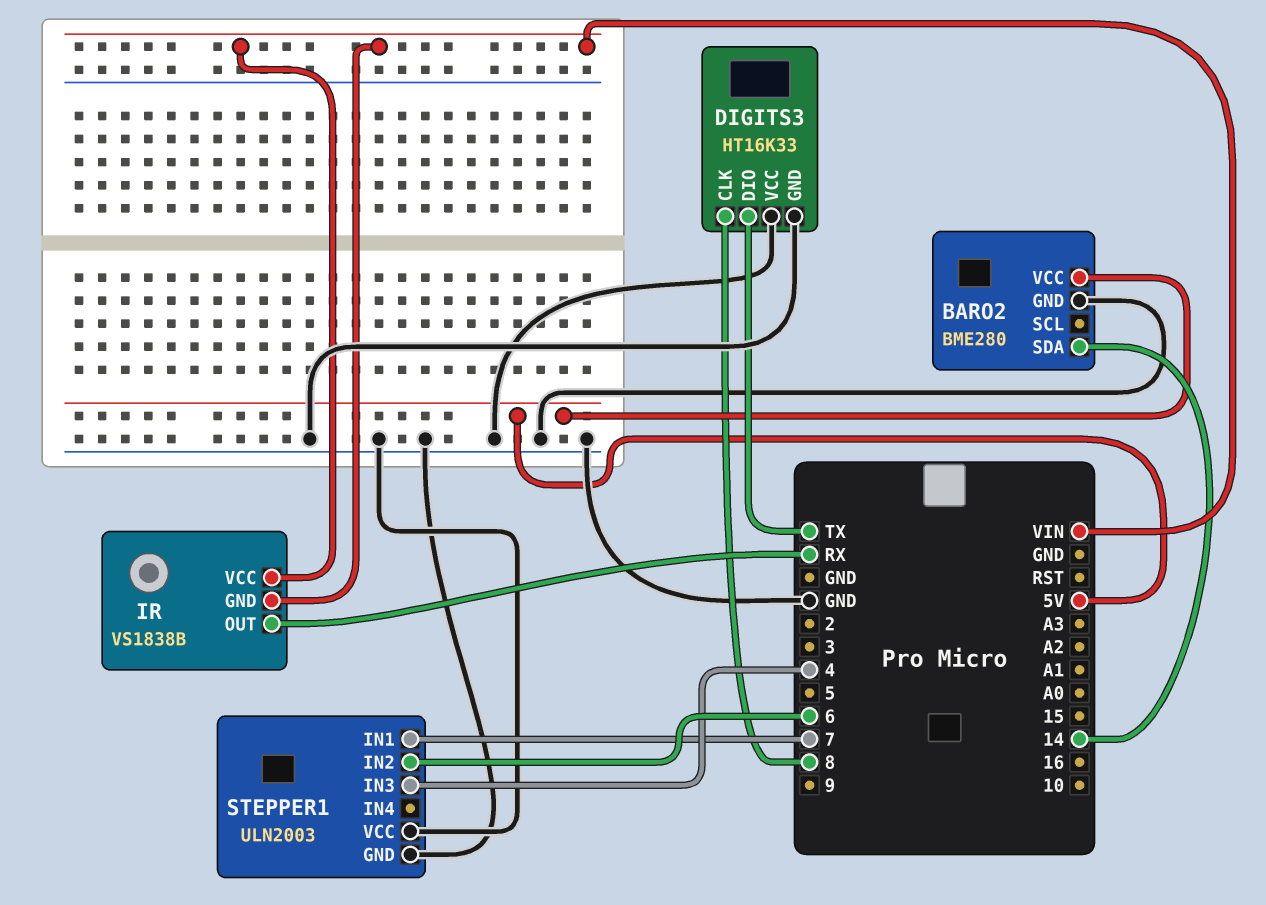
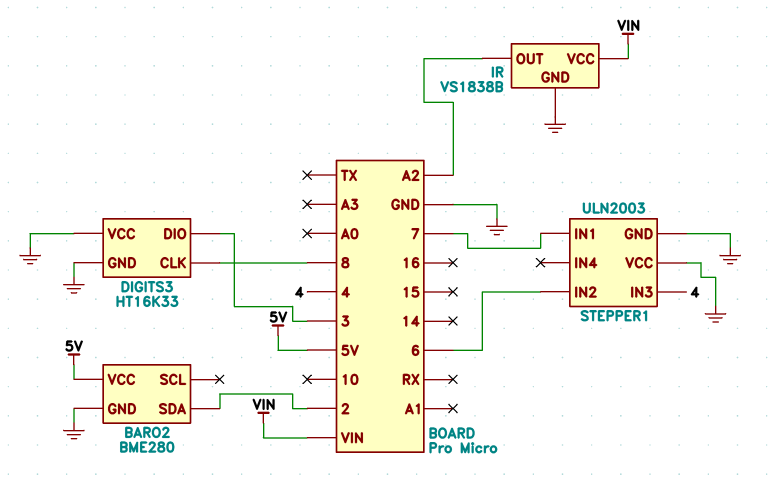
BARO2 pin SDA: 14 -> 2
DIGITS3 pin DIO: TX -> 3
IR pin GND: VIN -> GND
IR pin OUT: RX -> A2

